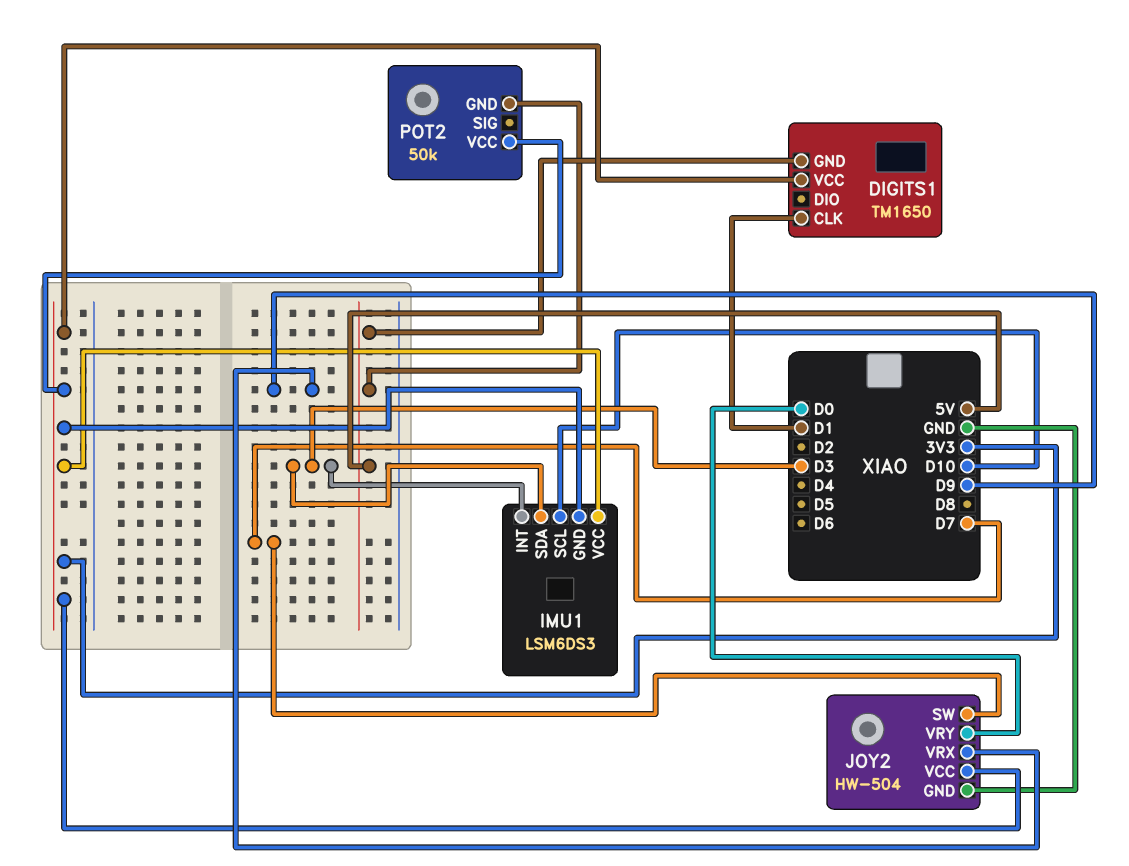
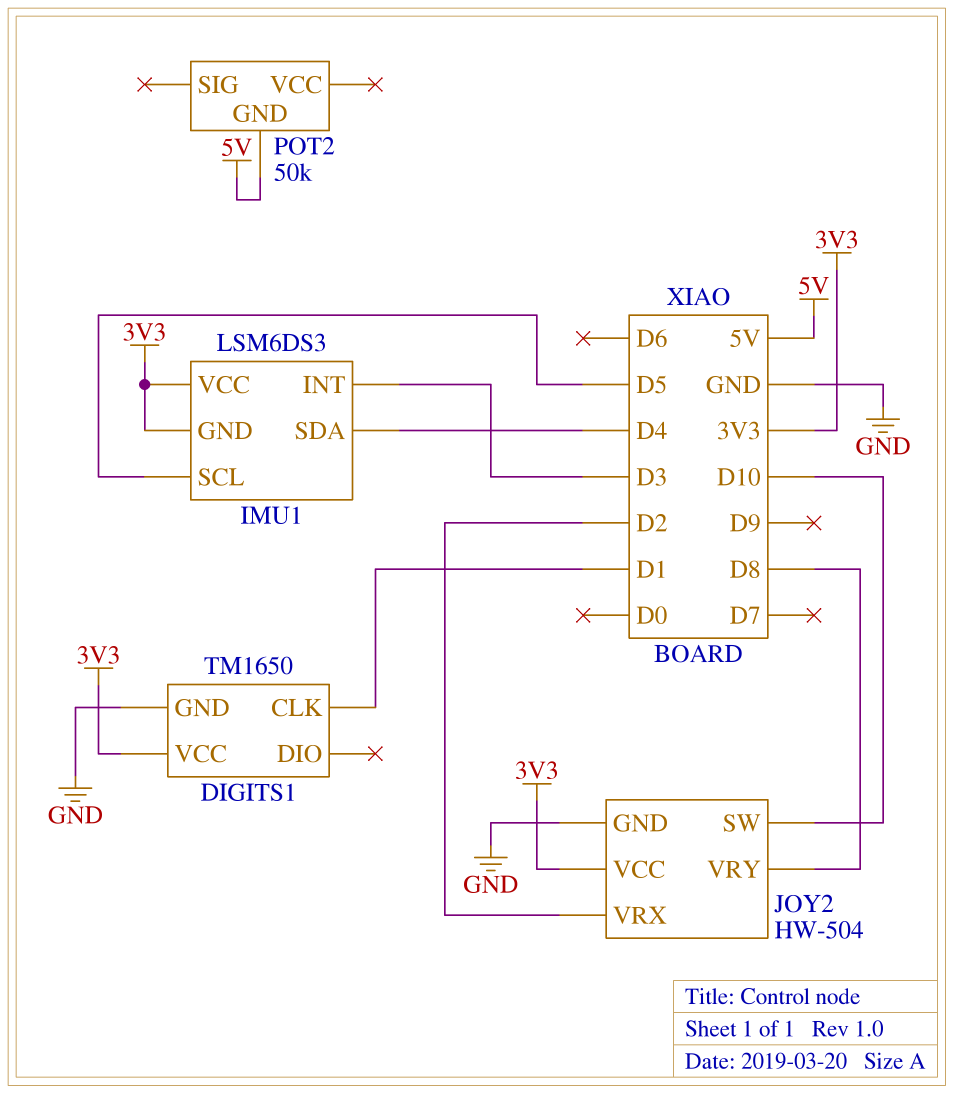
DIGITS1 pin GND: 5V -> GND
IMU1 pin SCL: D10 -> D5
IMU1 pin SDA: D3 -> D4
JOY2 pin SW: D7 -> D10
JOY2 pin VRX: D9 -> D2
JOY2 pin VRY: D0 -> D8
POT2 pin VCC: 3V3 -> none

